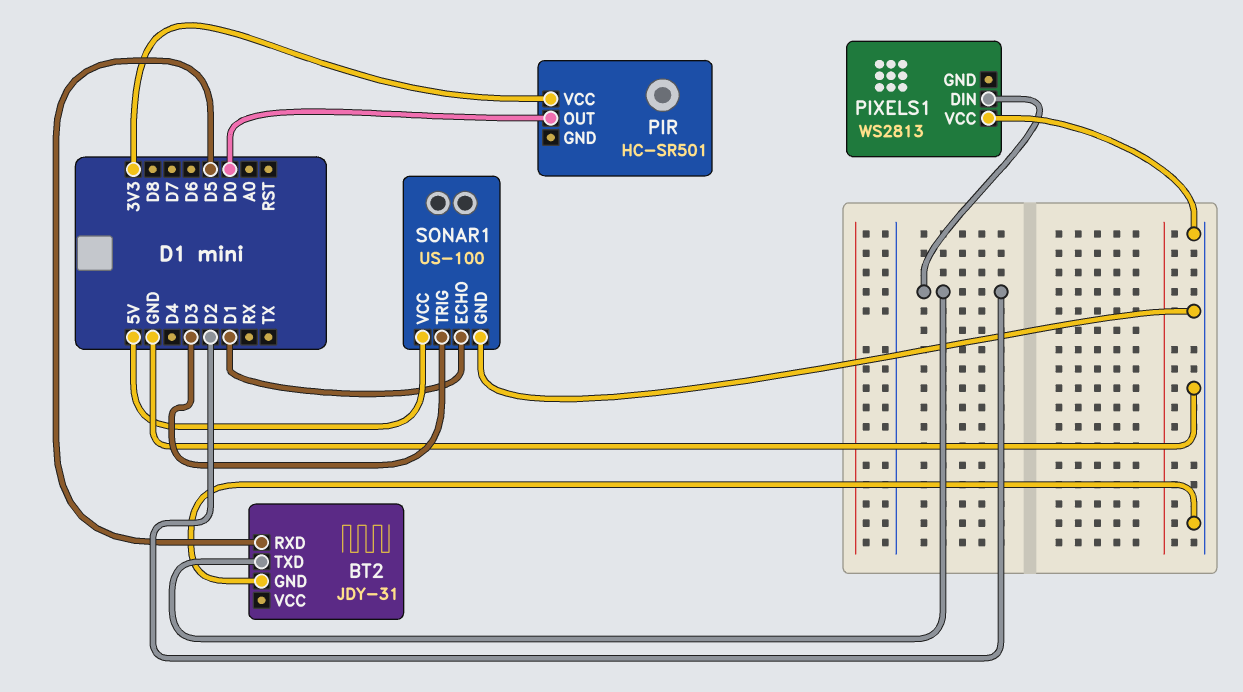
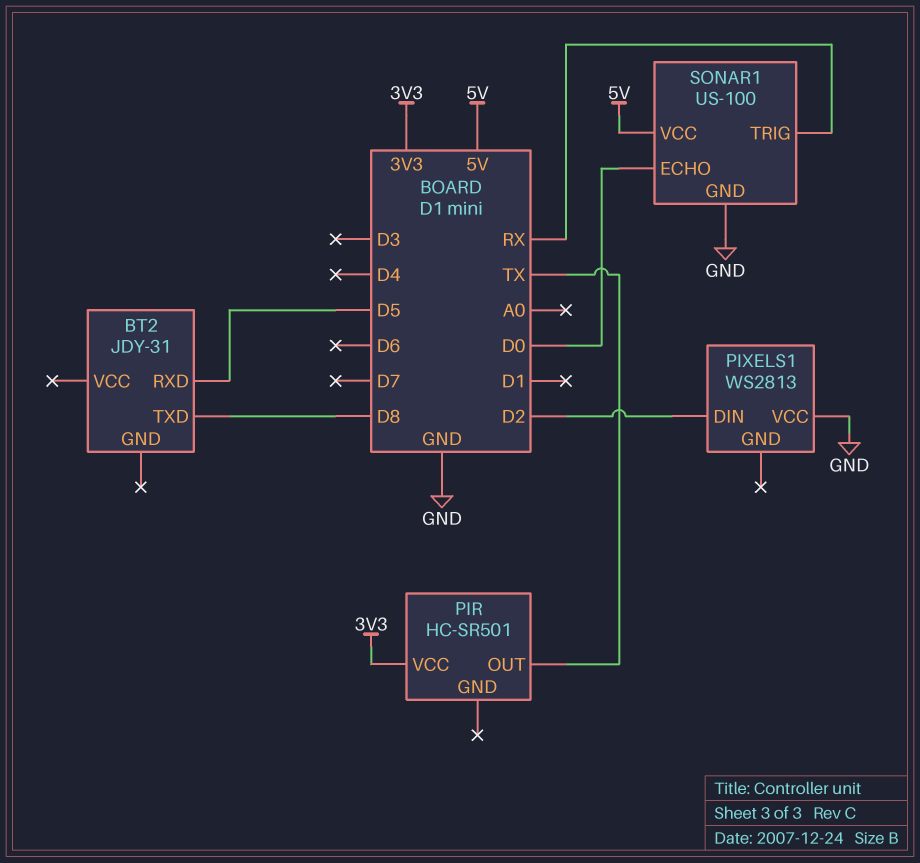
BT2 pin GND: GND -> none
BT2 pin TXD: D2 -> D8
PIR pin OUT: D0 -> TX
SONAR1 pin ECHO: D1 -> D0
SONAR1 pin TRIG: D3 -> RX

